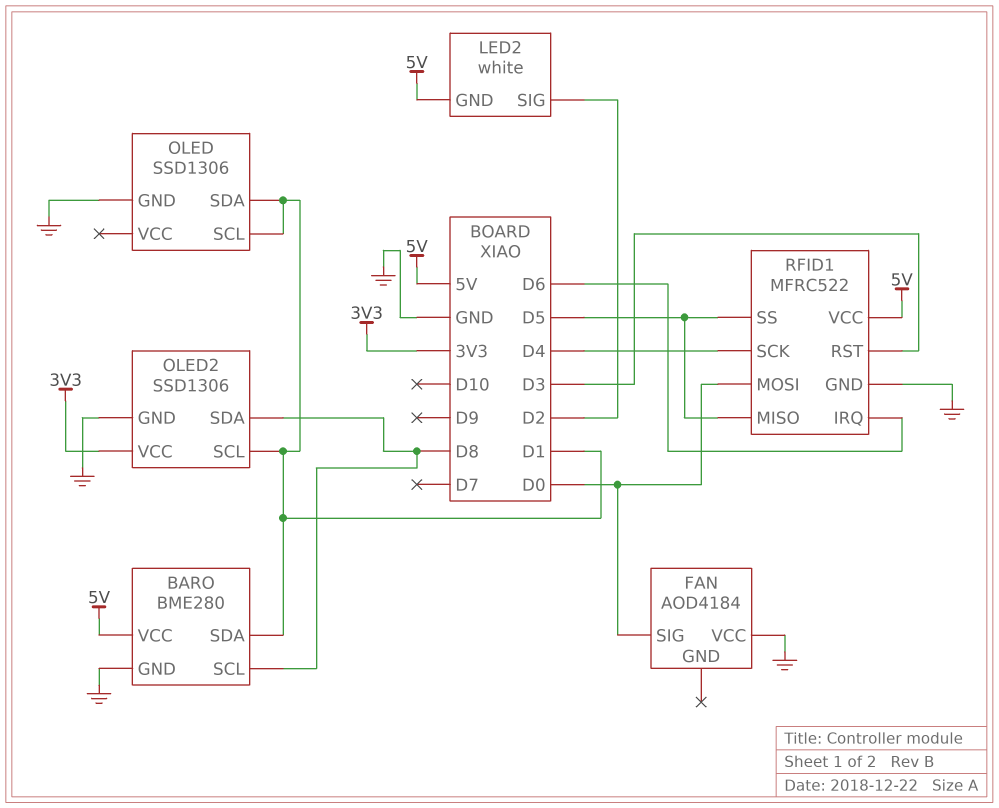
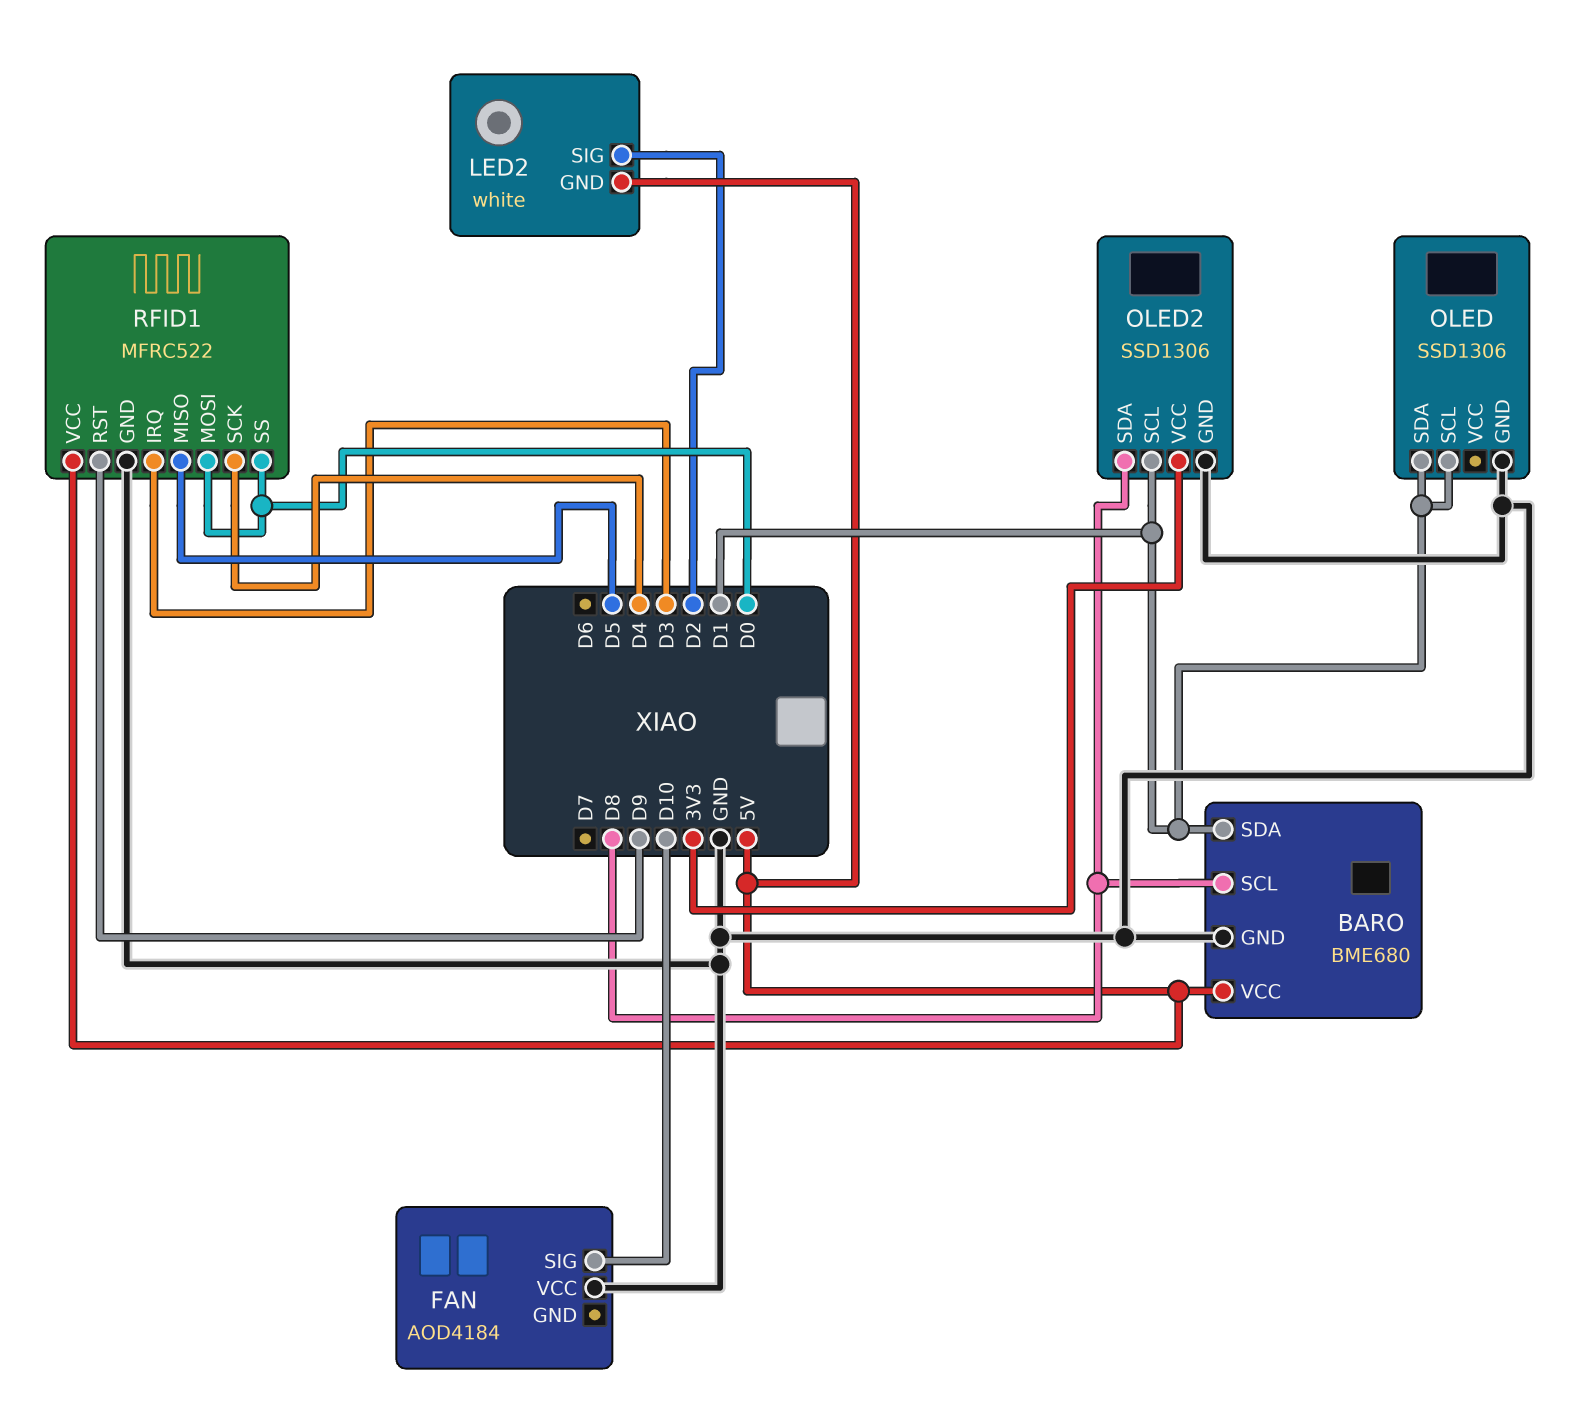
BARO: BME280 -> BME680
FAN pin SIG: D0 -> D10
RFID1 pin IRQ: D6 -> D3
RFID1 pin RST: D3 -> D9
RFID1 pin SS: D5 -> D0

